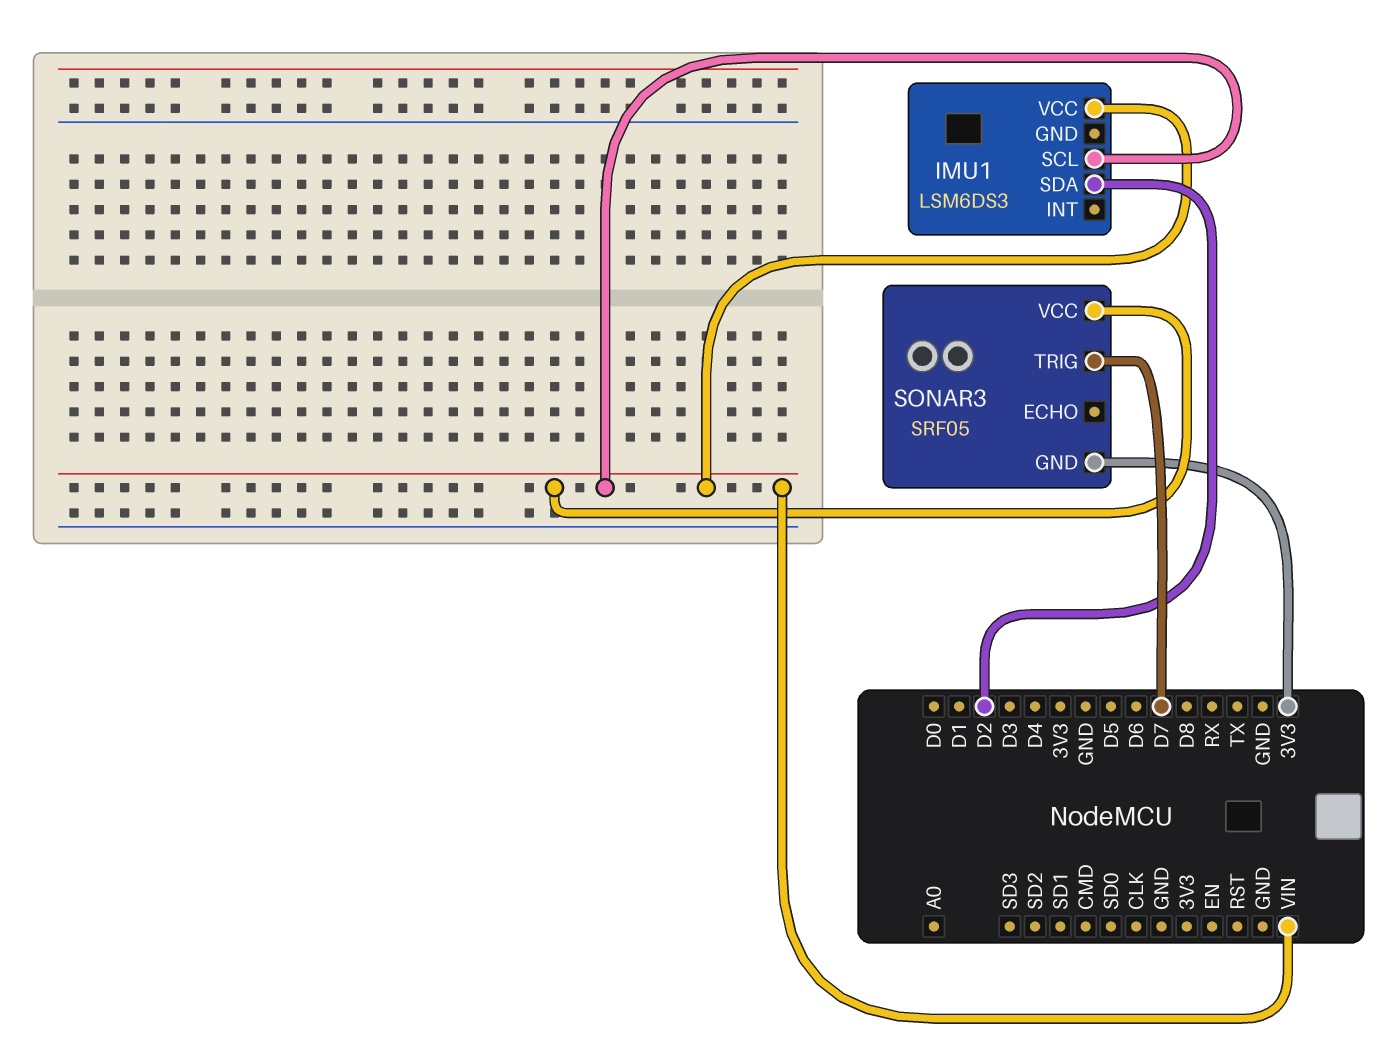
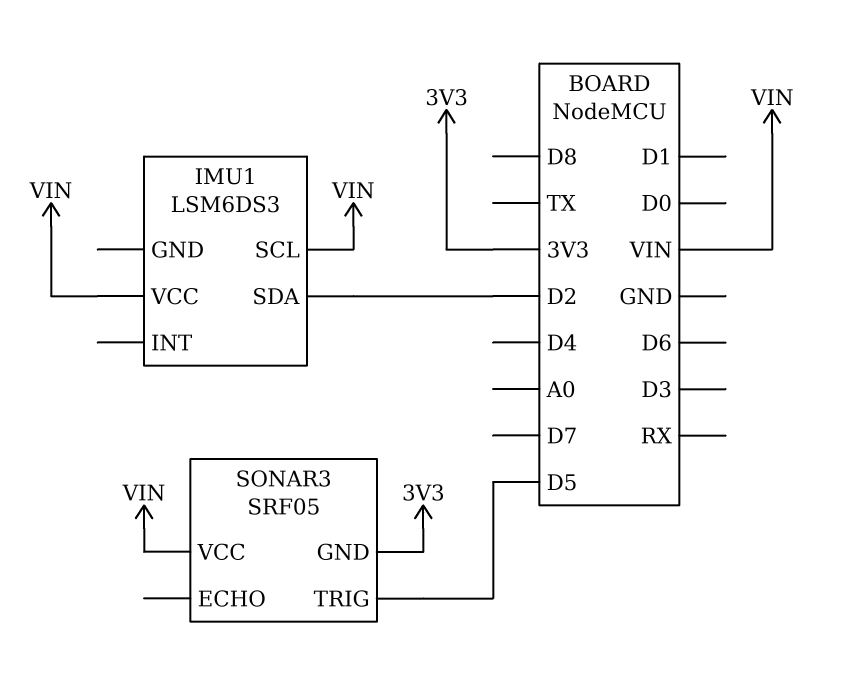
SONAR3 pin TRIG: D7 -> D5

